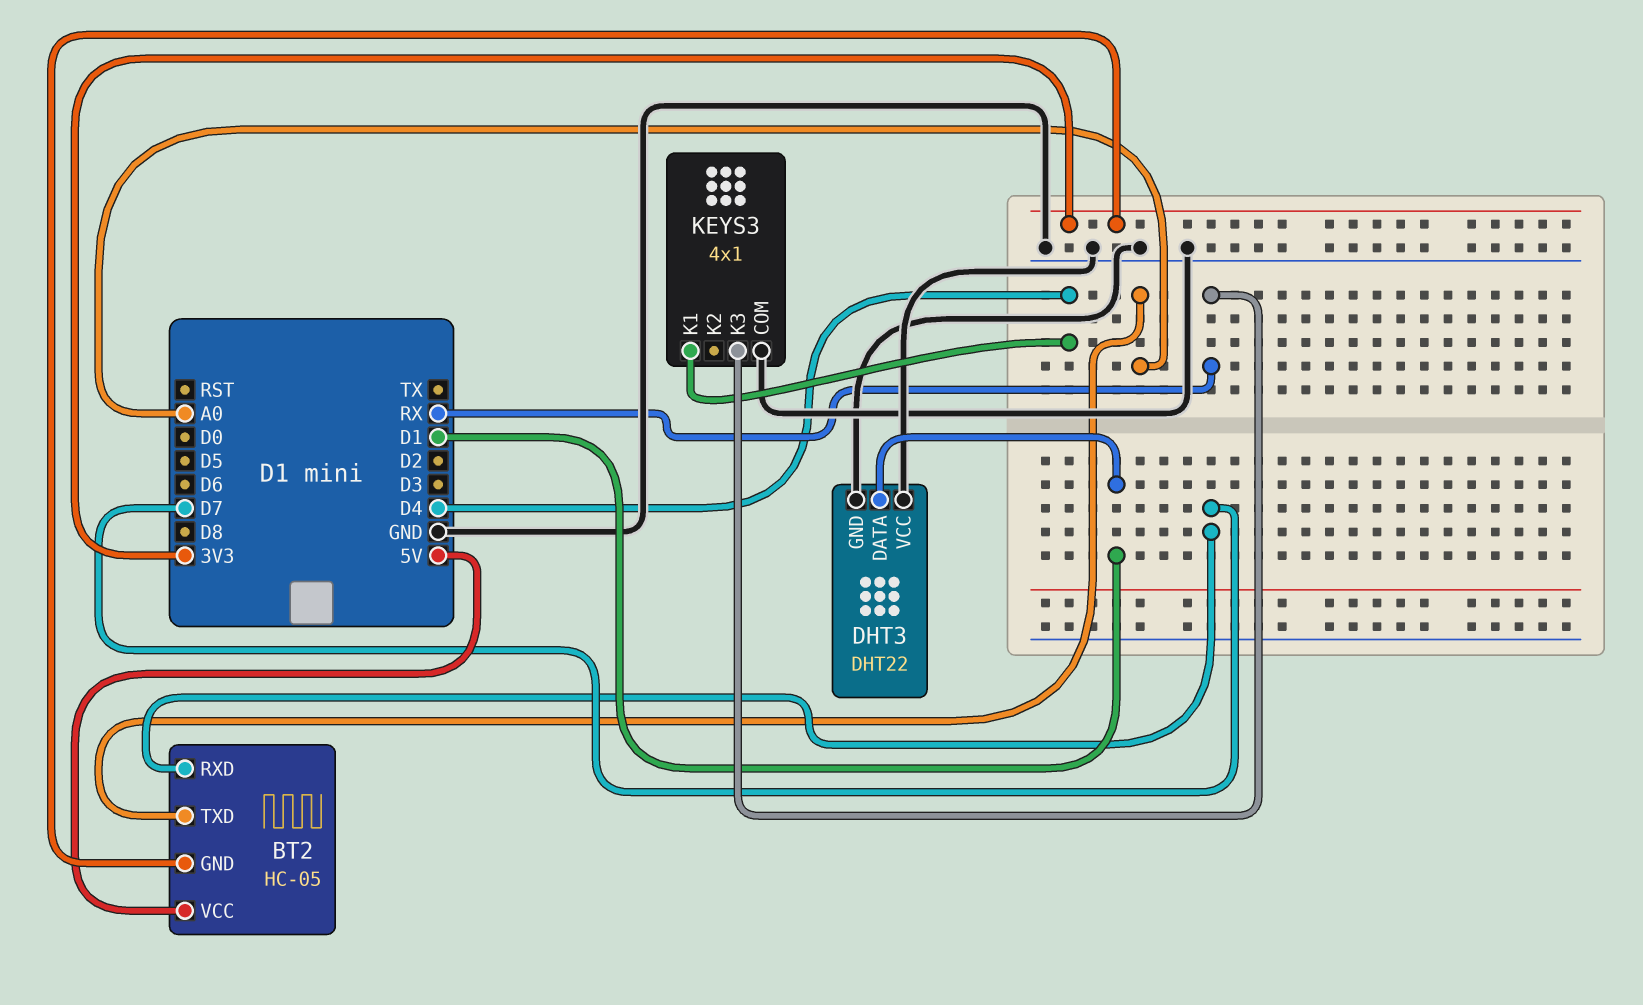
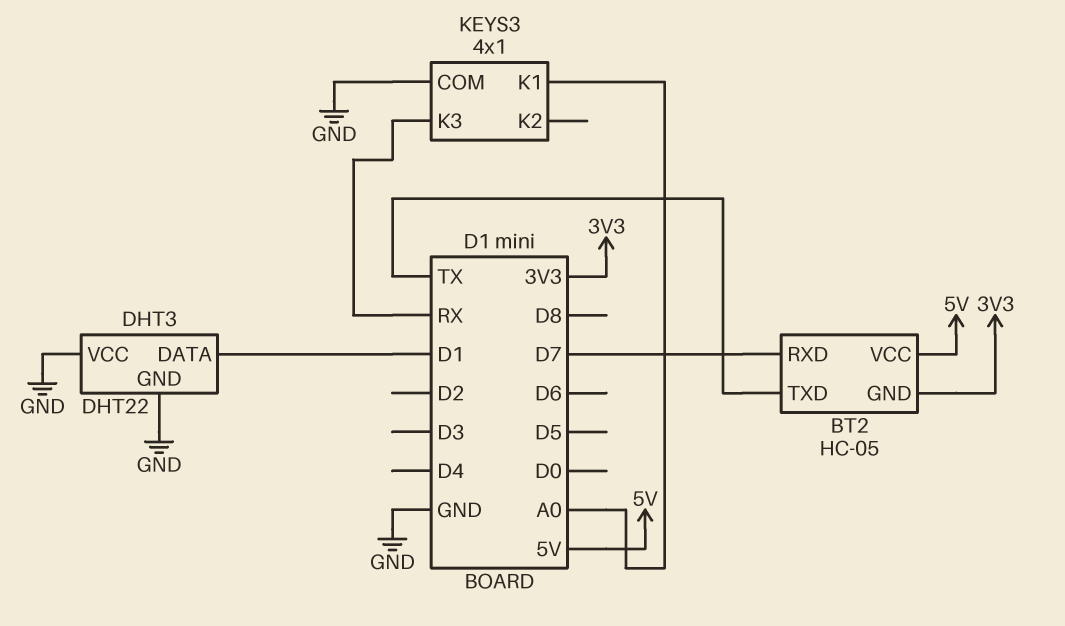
BT2 pin TXD: A0 -> TX
KEYS3 pin K1: D4 -> A0

